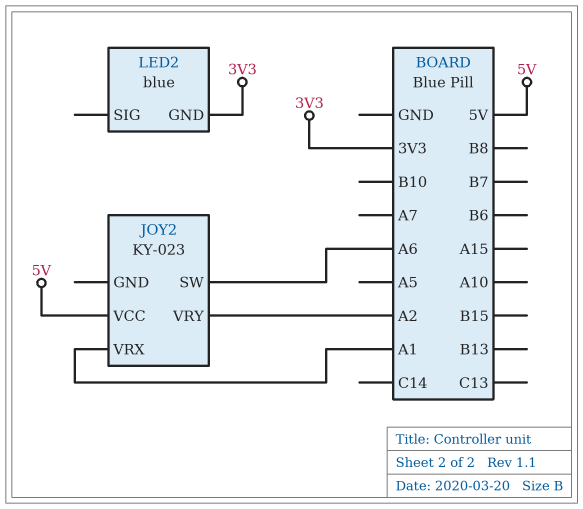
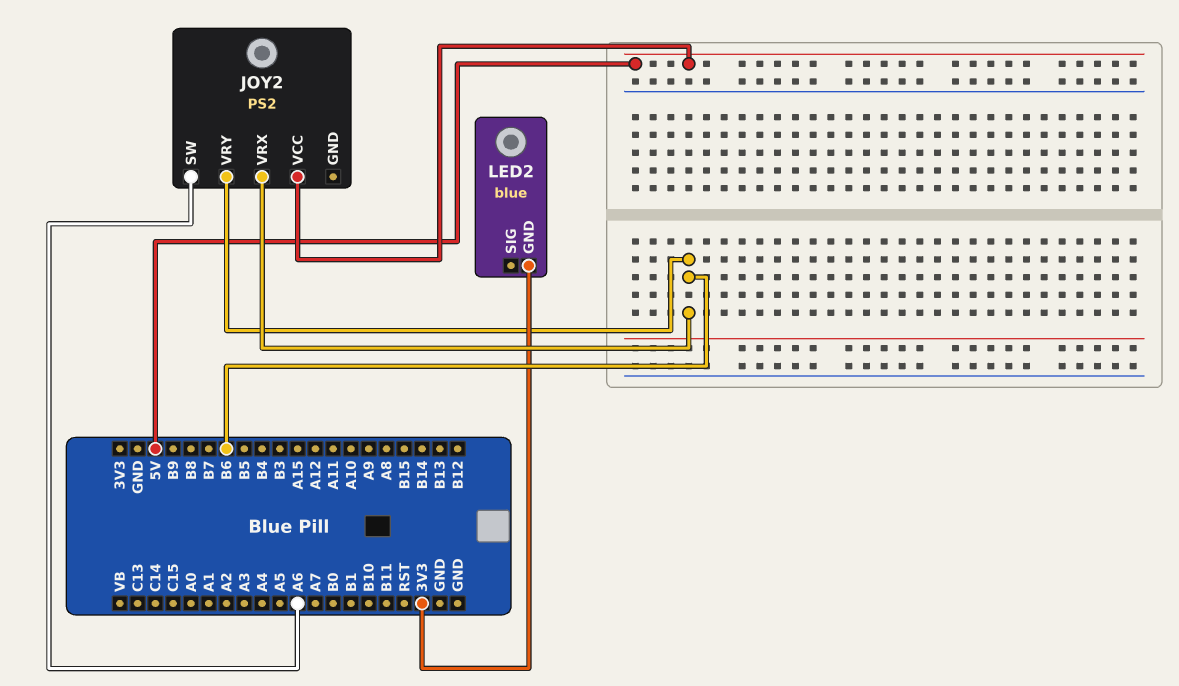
JOY2: KY-023 -> PS2
JOY2 pin VRX: A1 -> B6
JOY2 pin VRY: A2 -> B6

